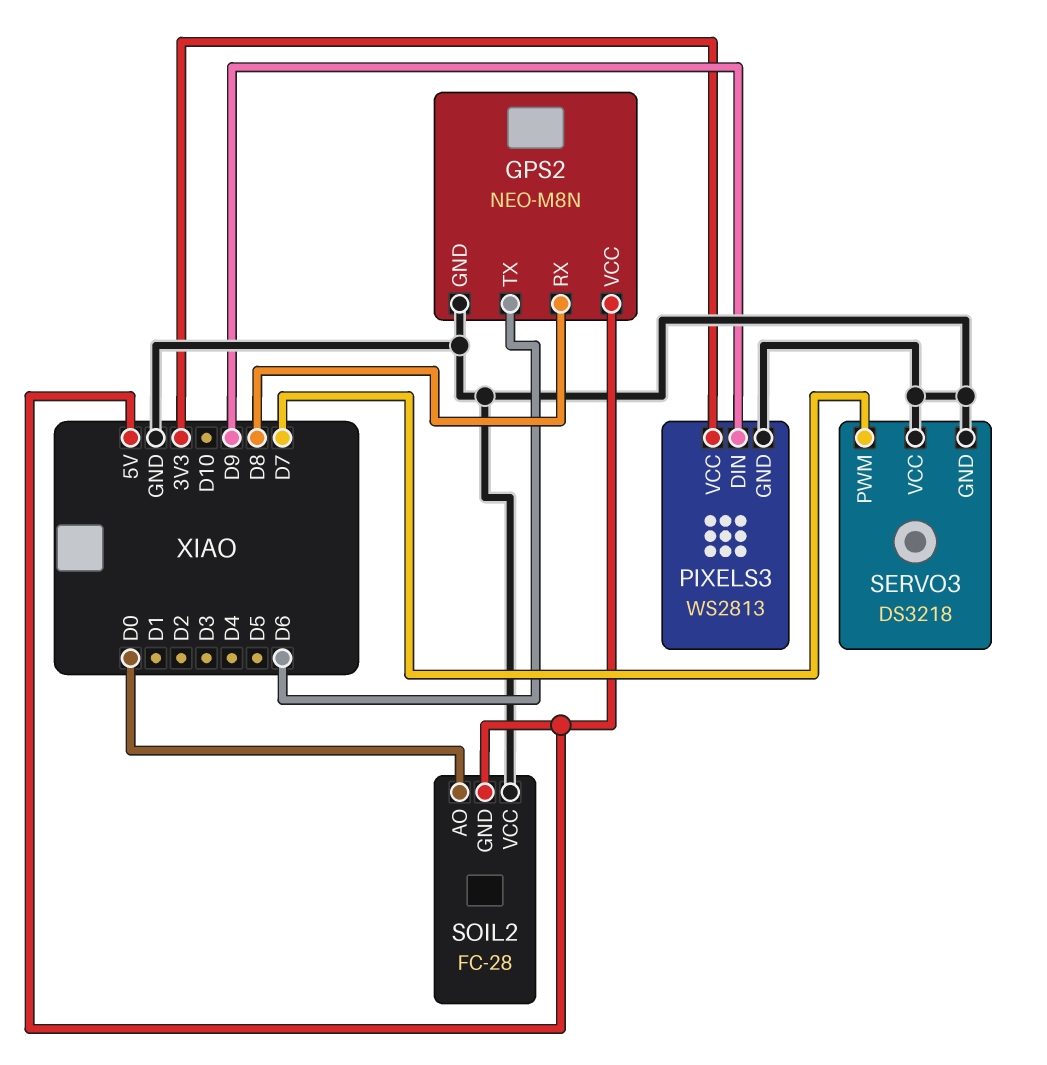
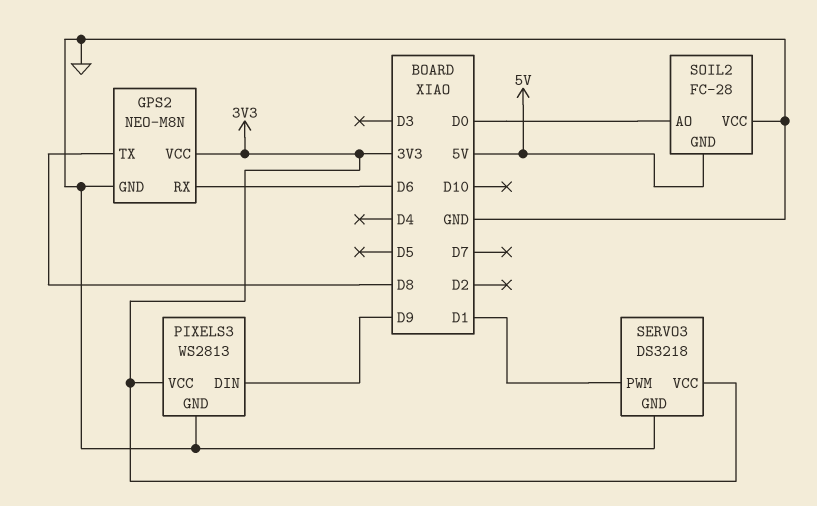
GPS2 pin RX: D8 -> D6
GPS2 pin TX: D6 -> D8
GPS2 pin VCC: 5V -> 3V3
SERVO3 pin PWM: D7 -> D1
SERVO3 pin VCC: GND -> 3V3

